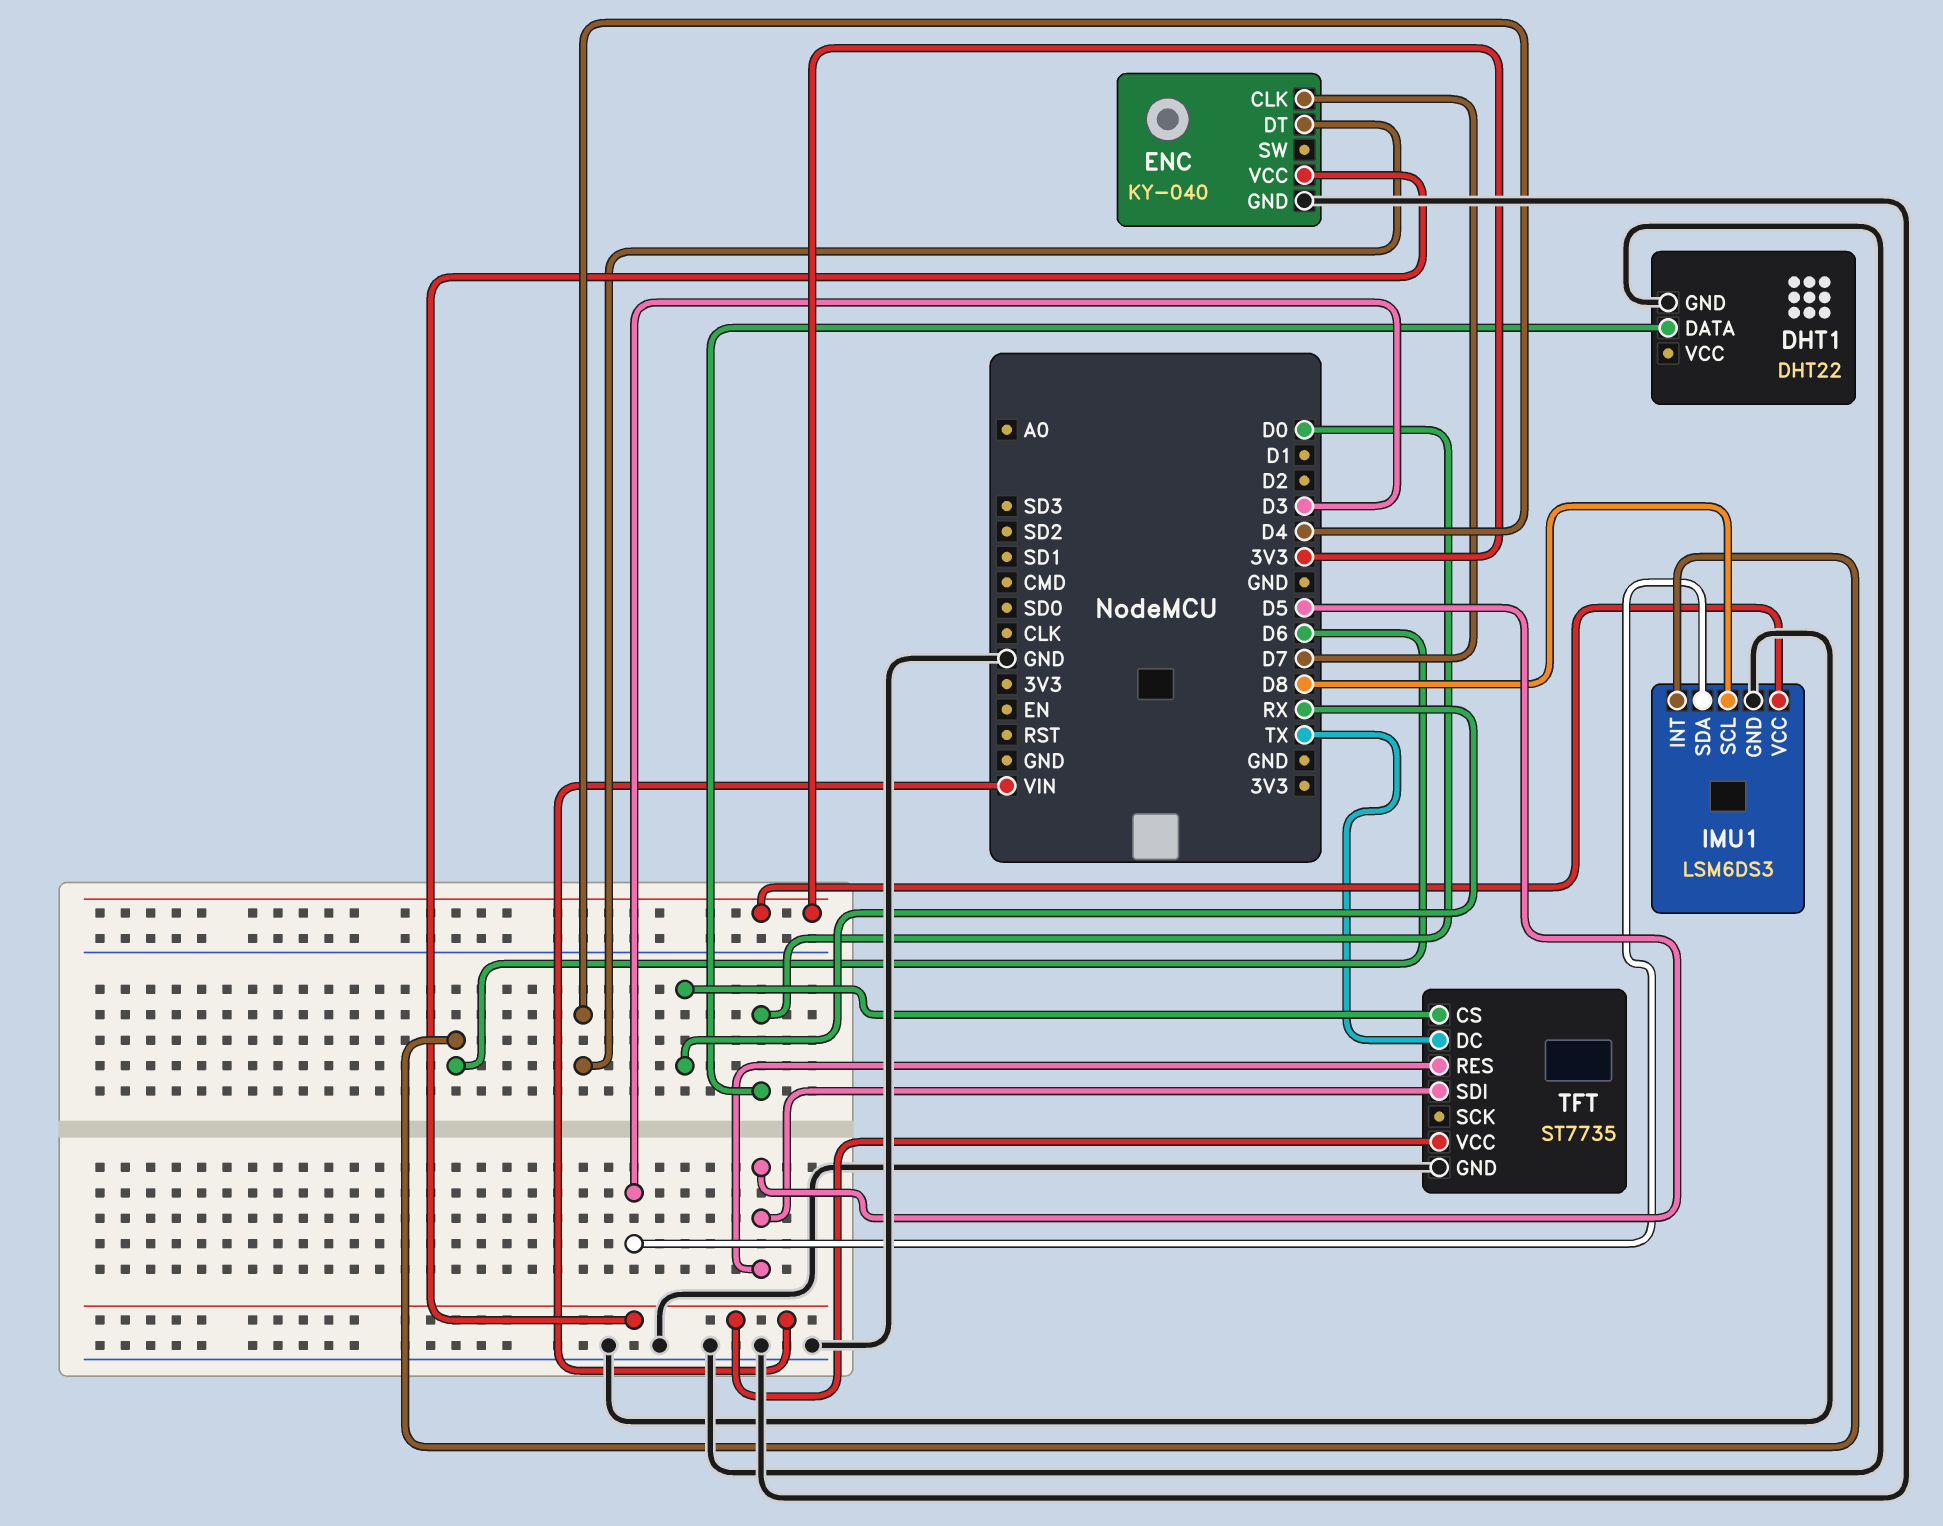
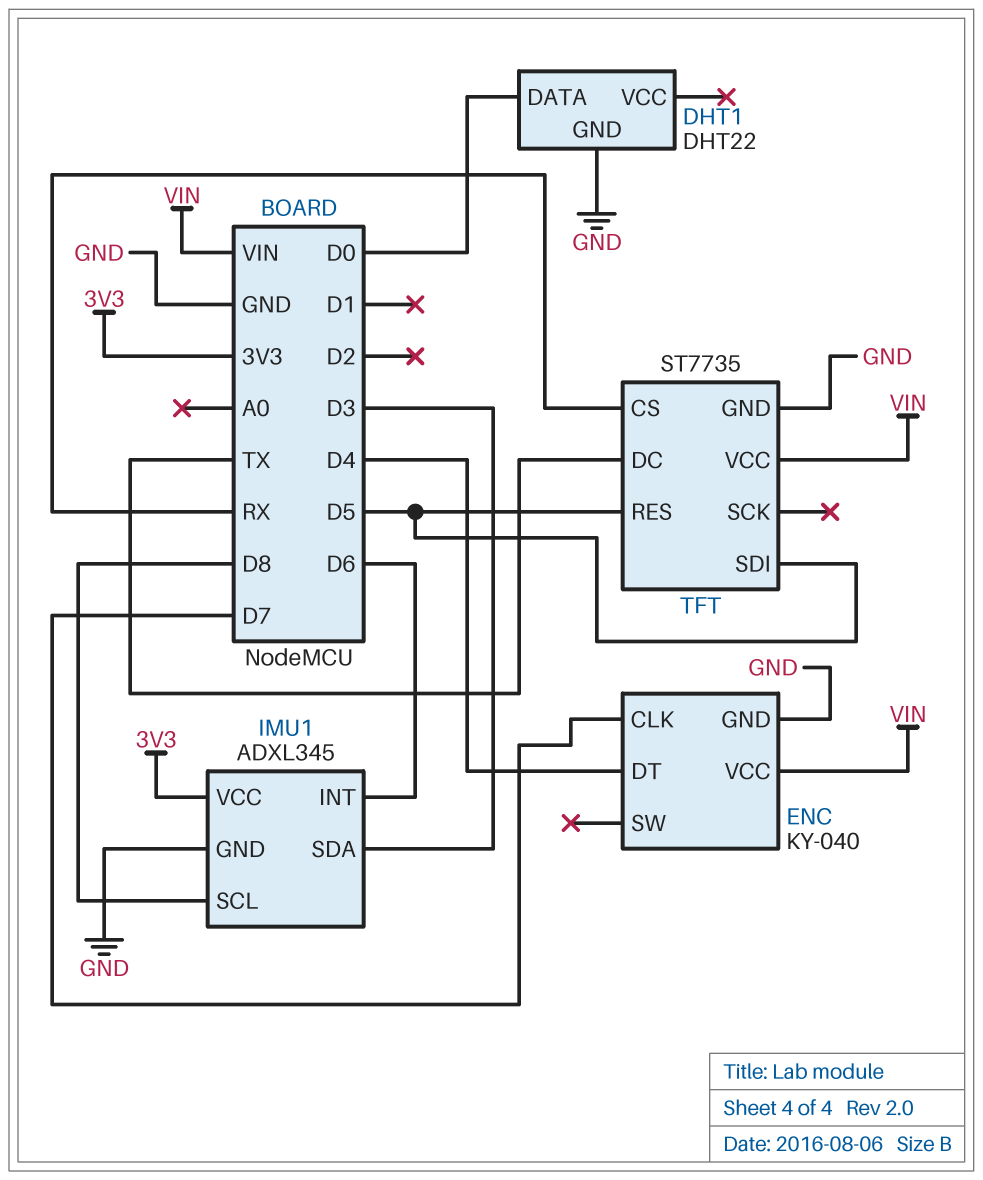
IMU1: LSM6DS3 -> ADXL345

